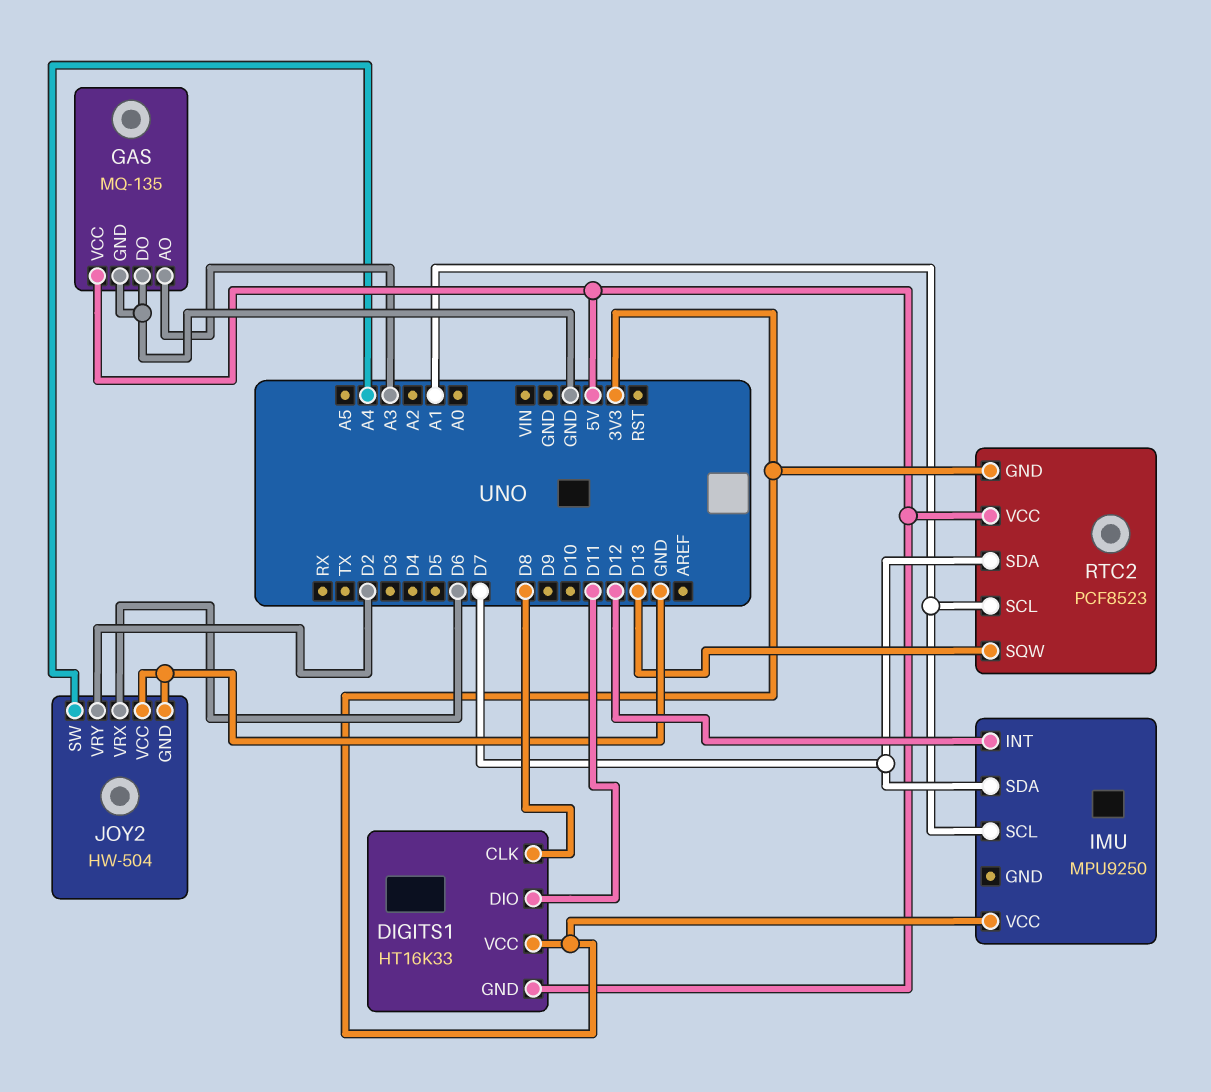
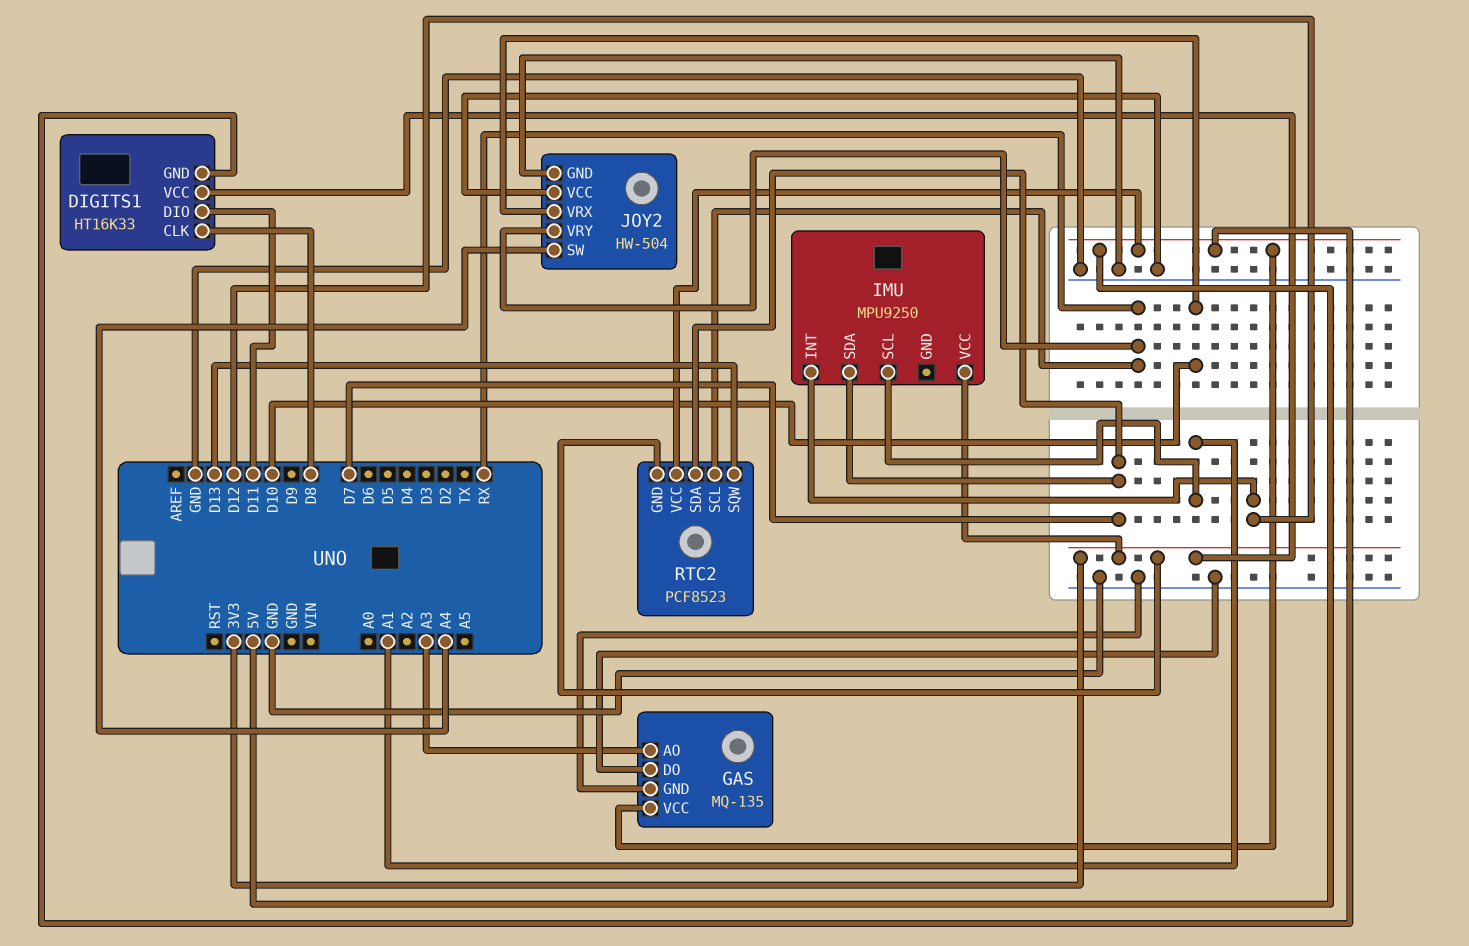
JOY2 pin VRX: D6 -> D10
JOY2 pin VRY: D2 -> RX
RTC2 pin SCL: A1 -> RX

